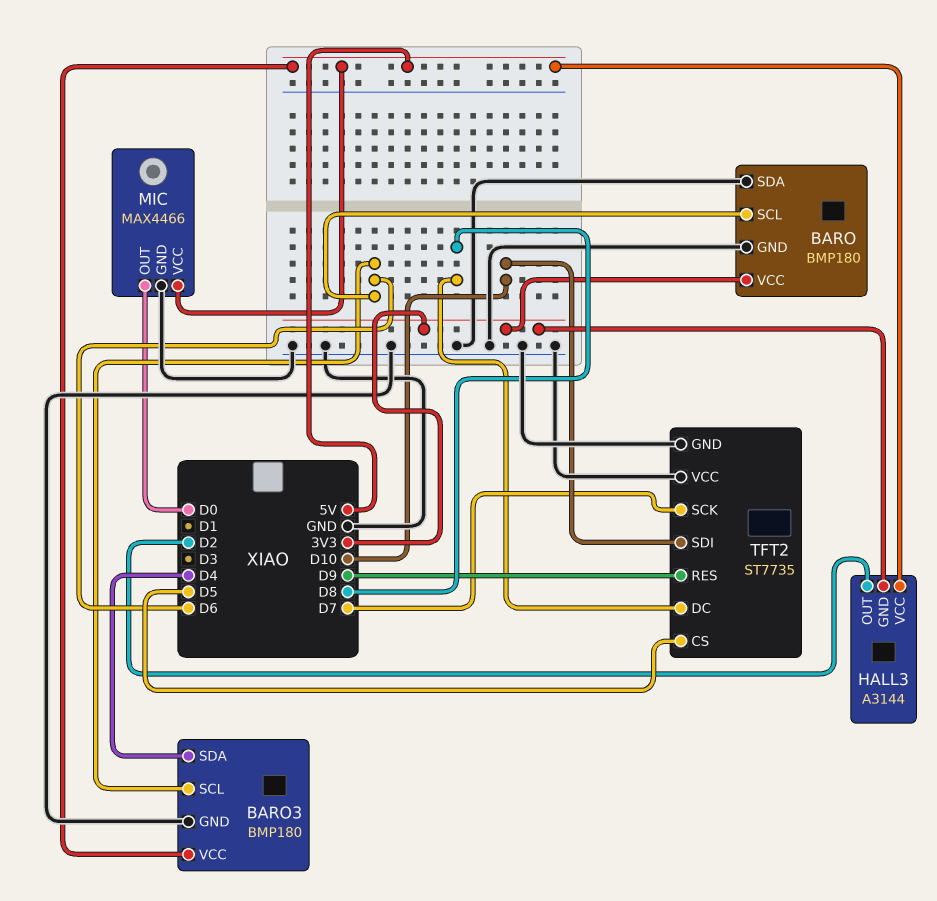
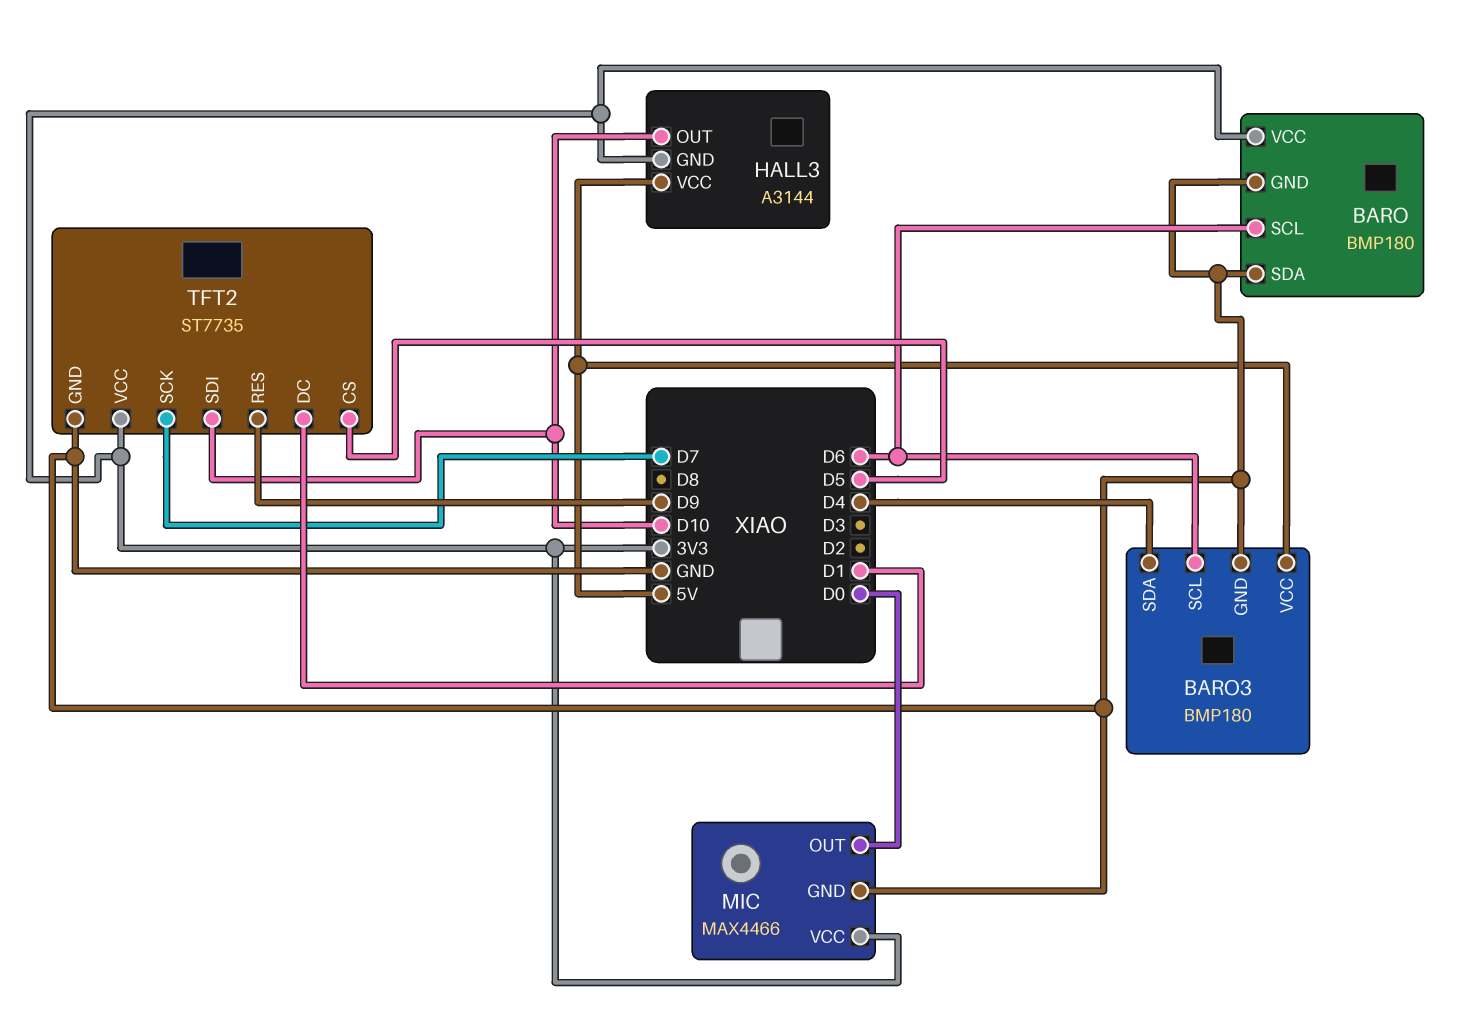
HALL3 pin OUT: D2 -> D10
MIC pin VCC: 5V -> 3V3
TFT2 pin DC: D8 -> D1
TFT2 pin VCC: GND -> 3V3

